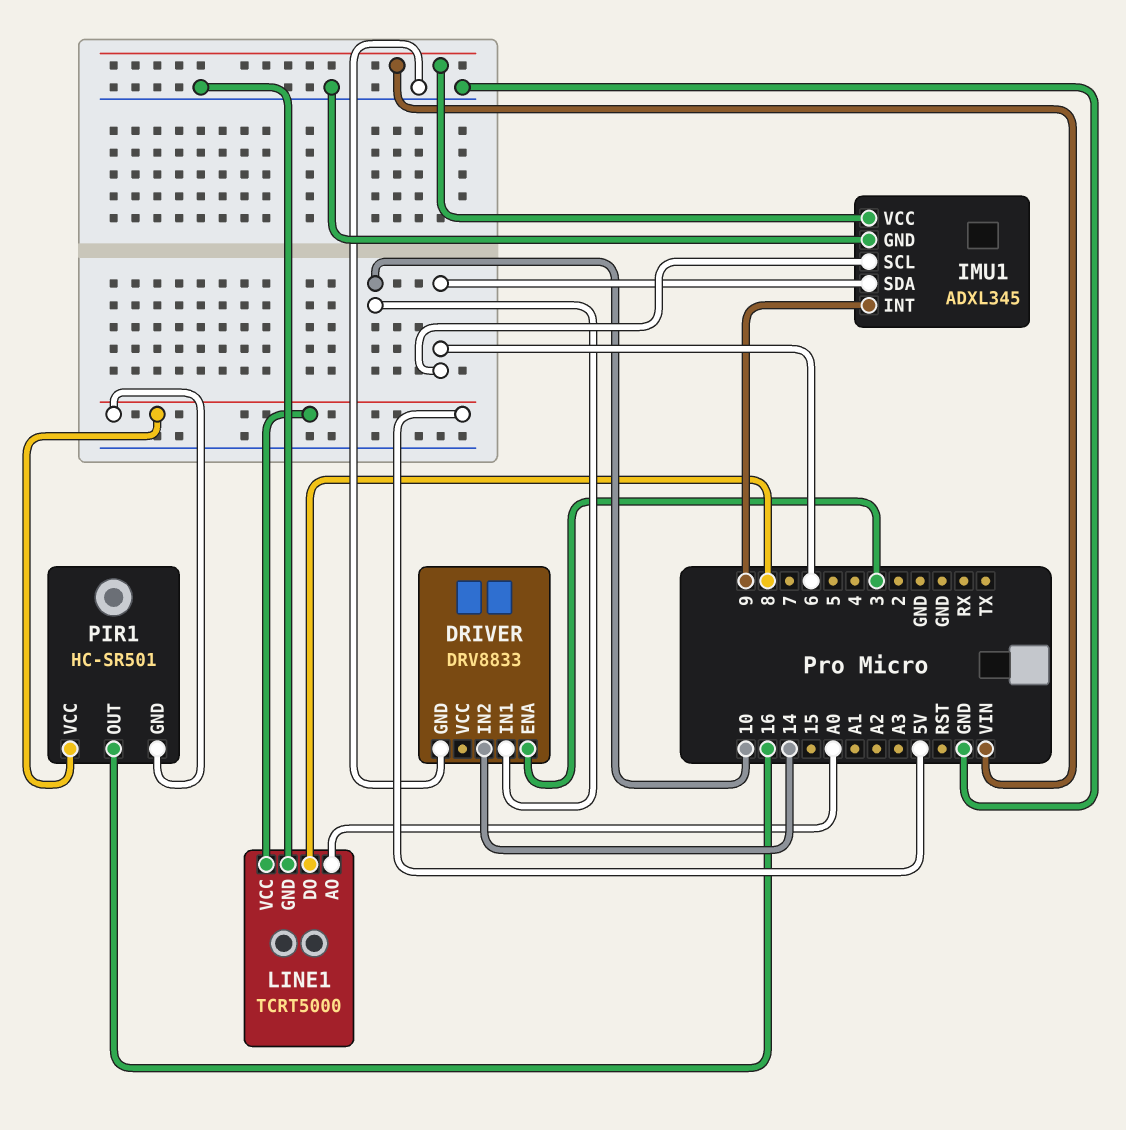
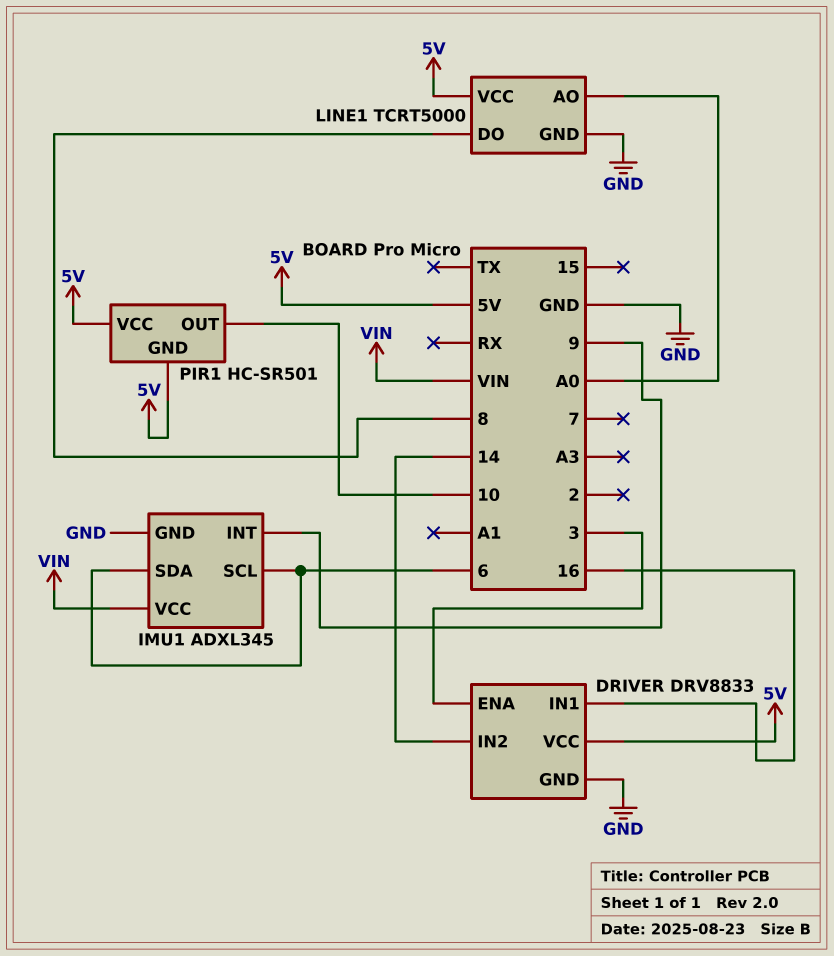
DRIVER pin IN1: 10 -> 16
DRIVER pin VCC: none -> 5V
PIR1 pin OUT: 16 -> 10

